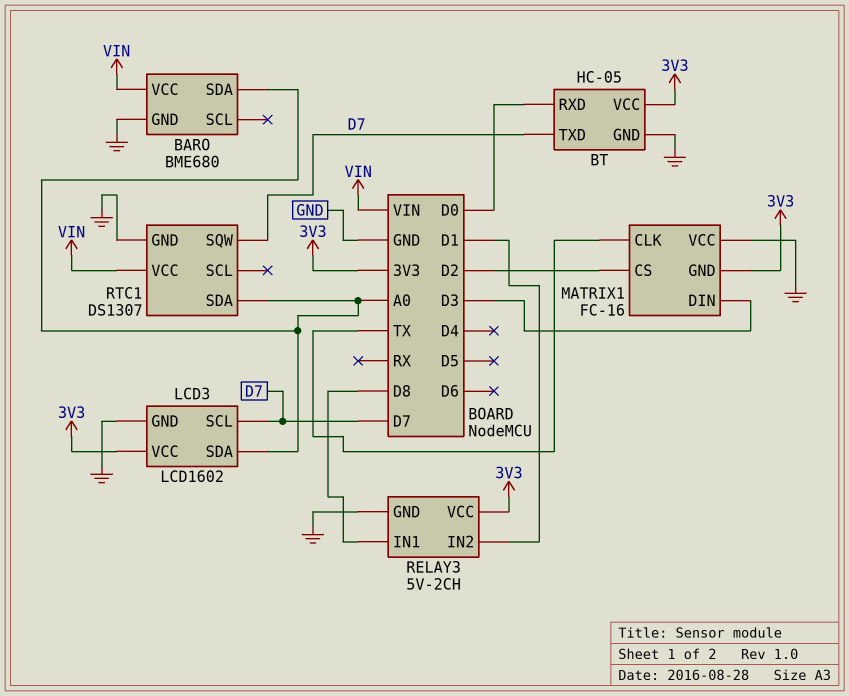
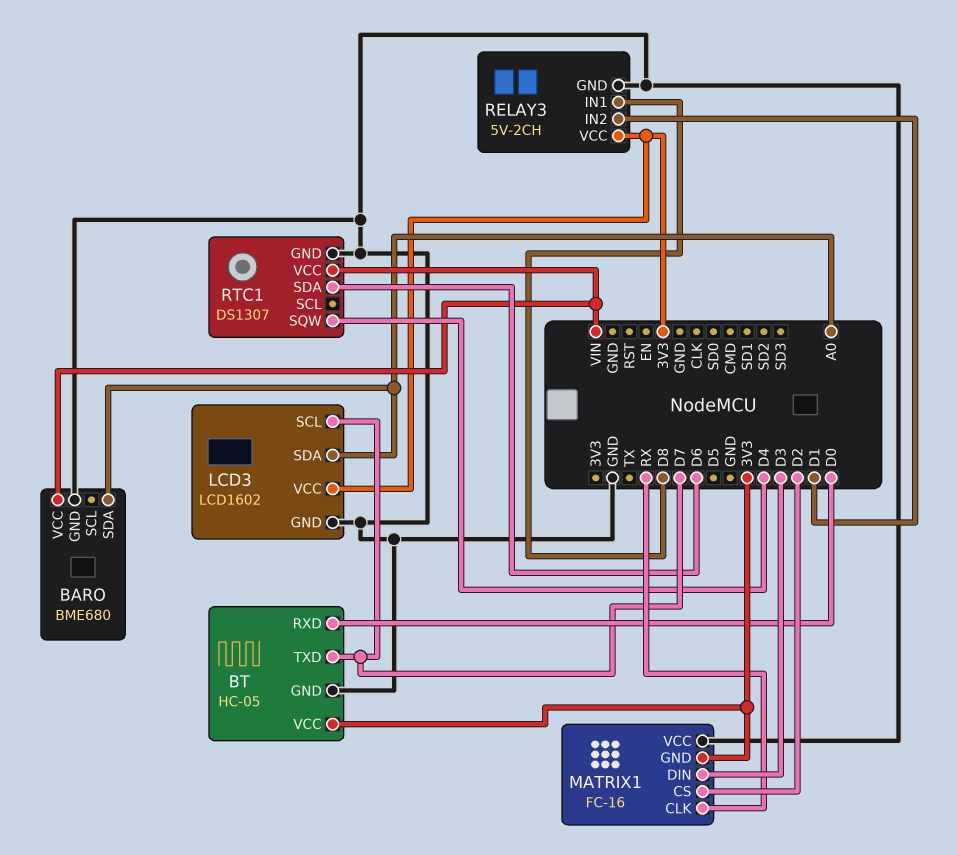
MATRIX1 pin CLK: TX -> RX
RTC1 pin SDA: A0 -> D6
RTC1 pin SQW: D7 -> D4

